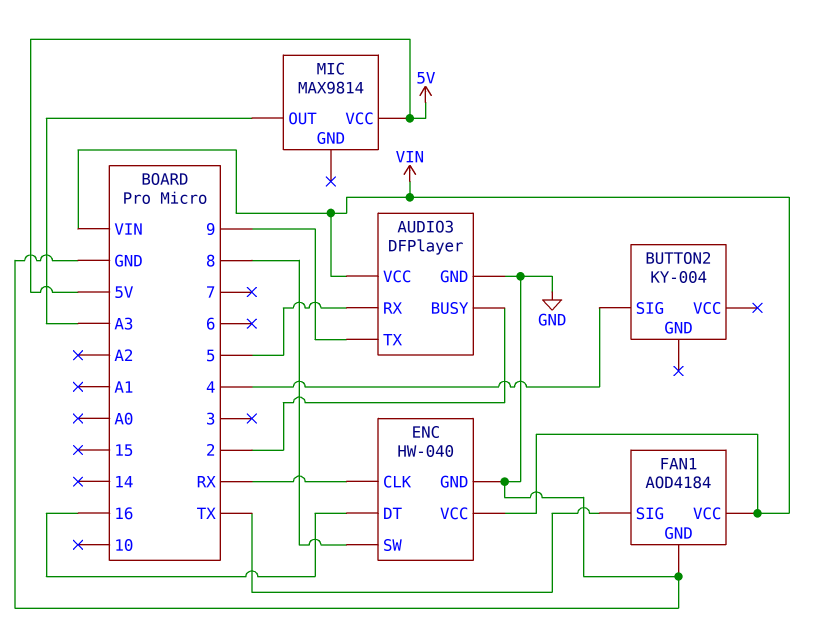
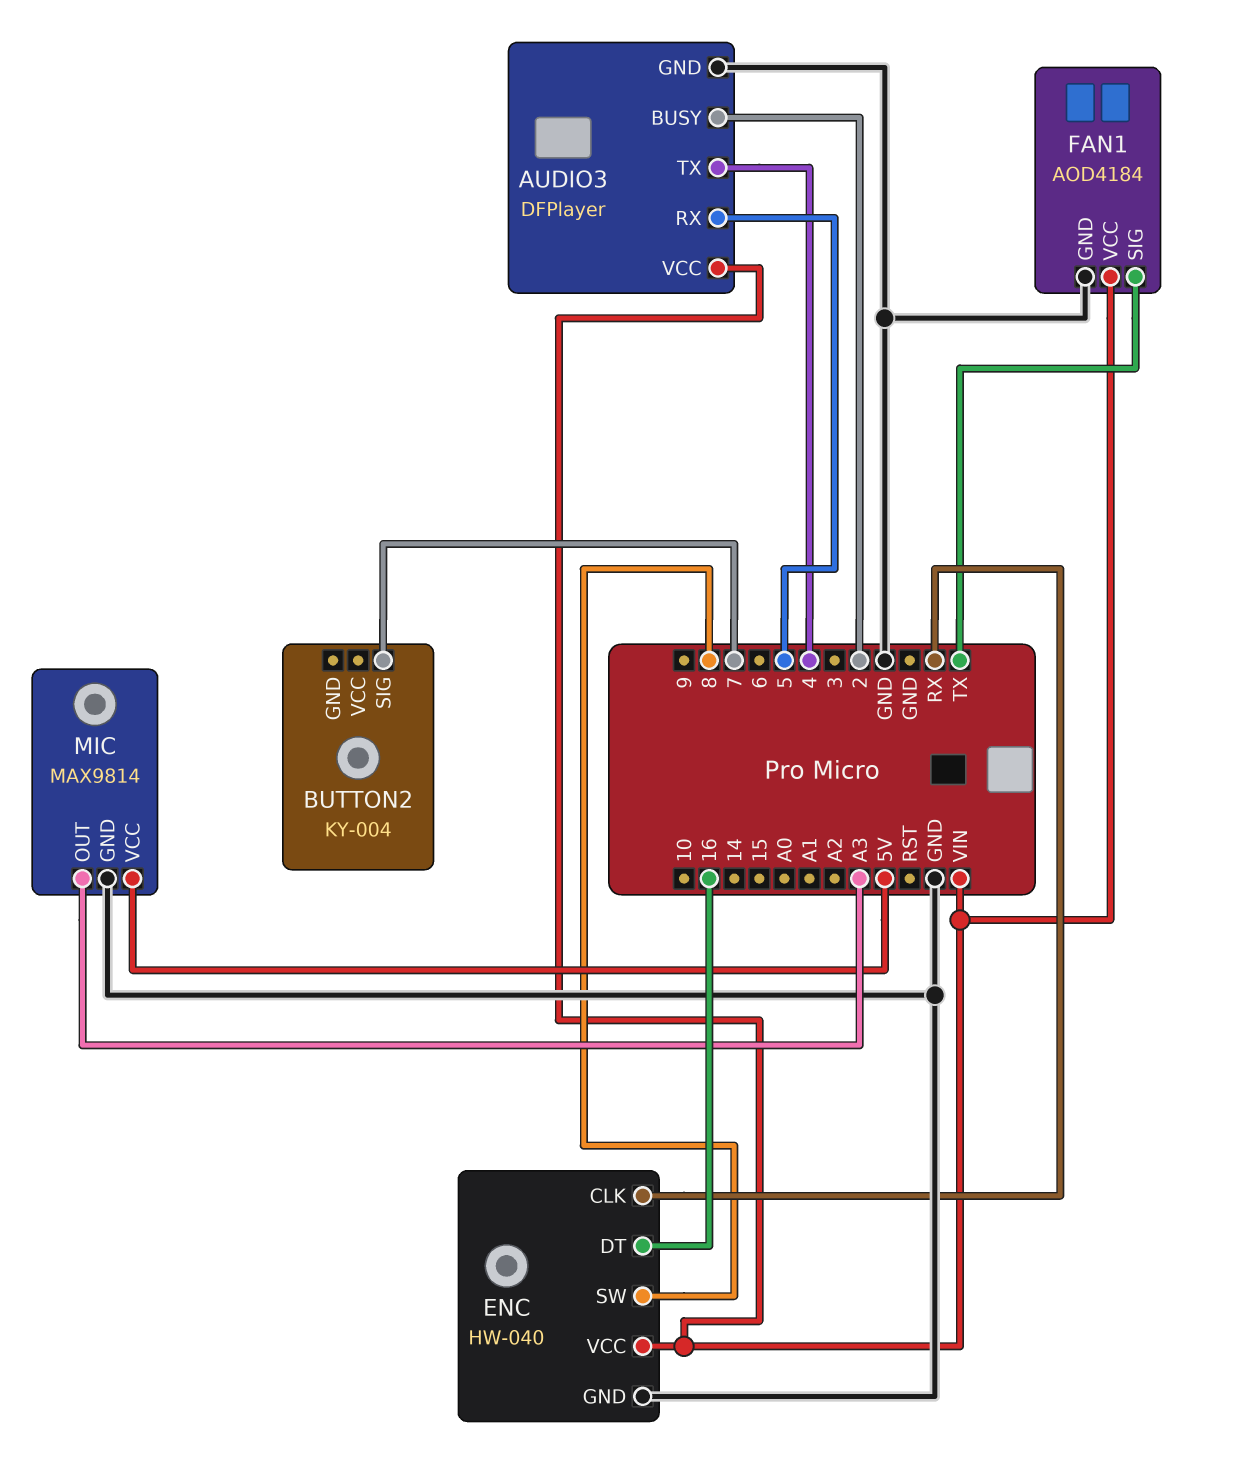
AUDIO3 pin TX: 9 -> 4
BUTTON2 pin SIG: 4 -> 7
MIC pin GND: none -> GND

